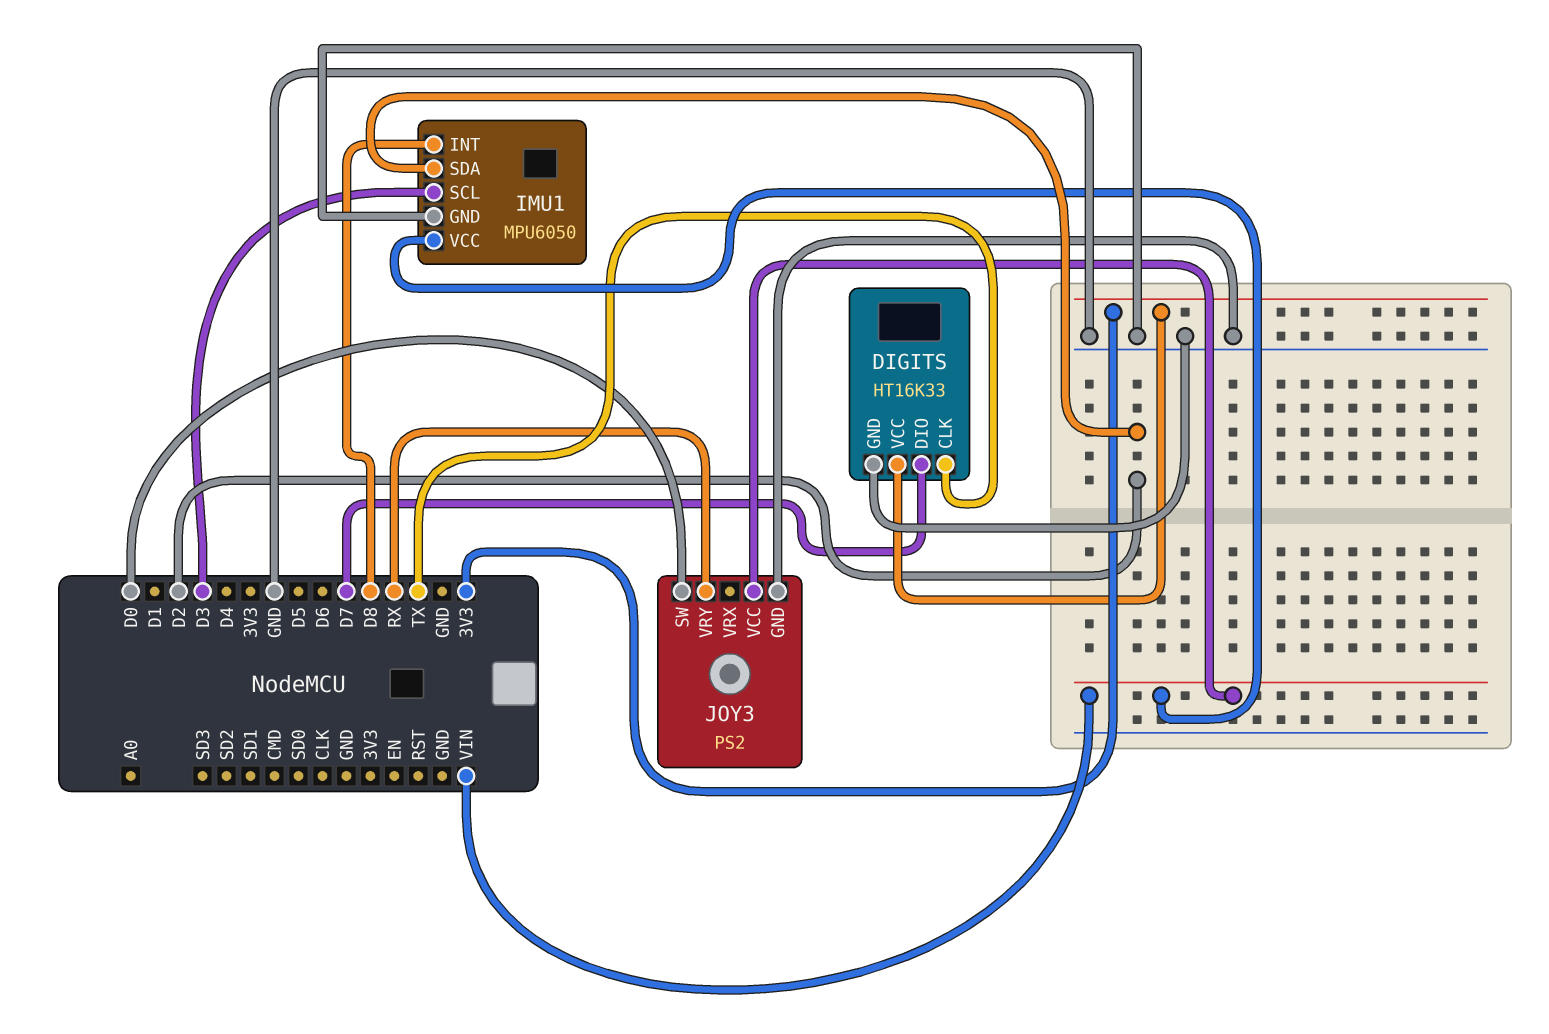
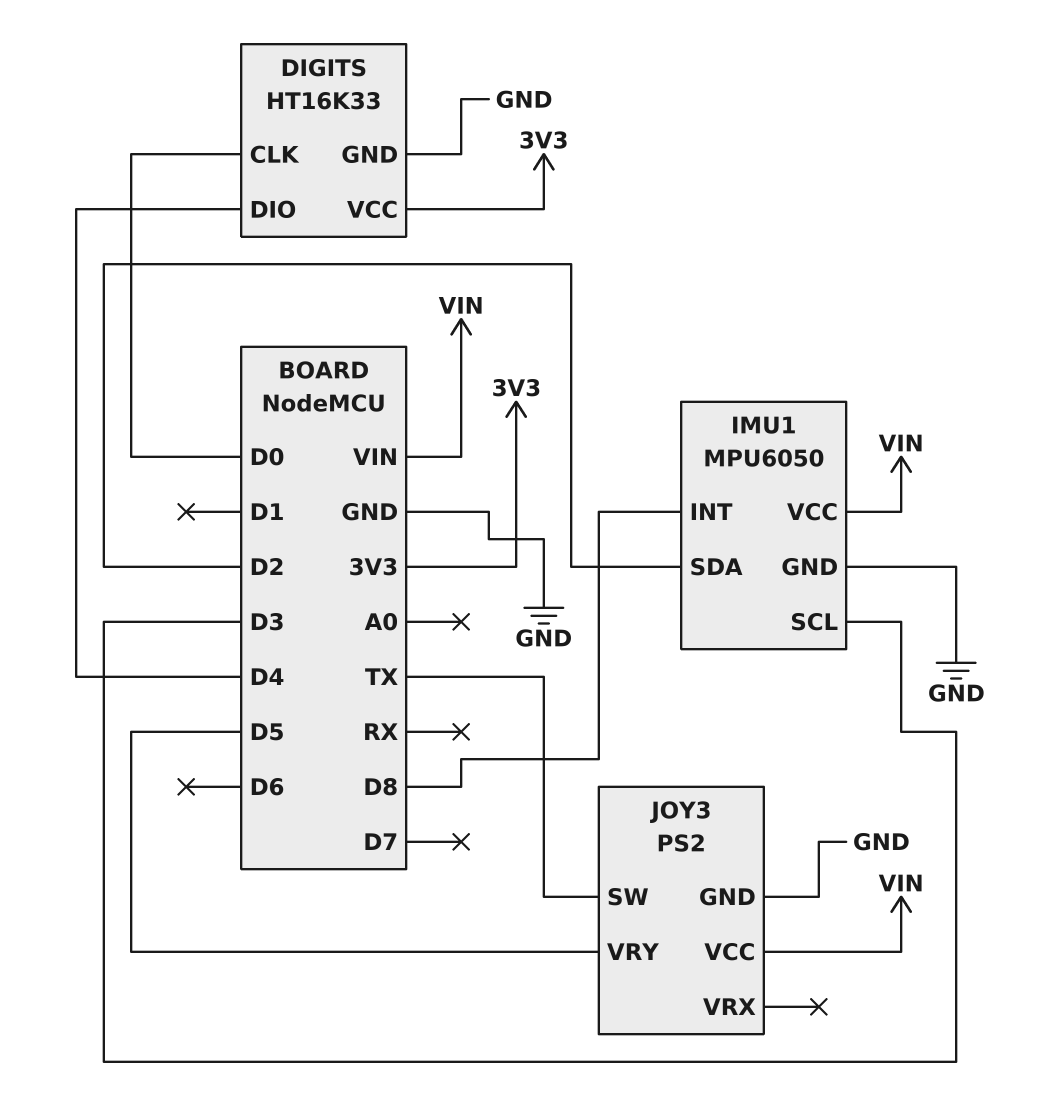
DIGITS pin CLK: TX -> D0
DIGITS pin DIO: D7 -> D4
JOY3 pin SW: D0 -> TX
JOY3 pin VRY: RX -> D5

